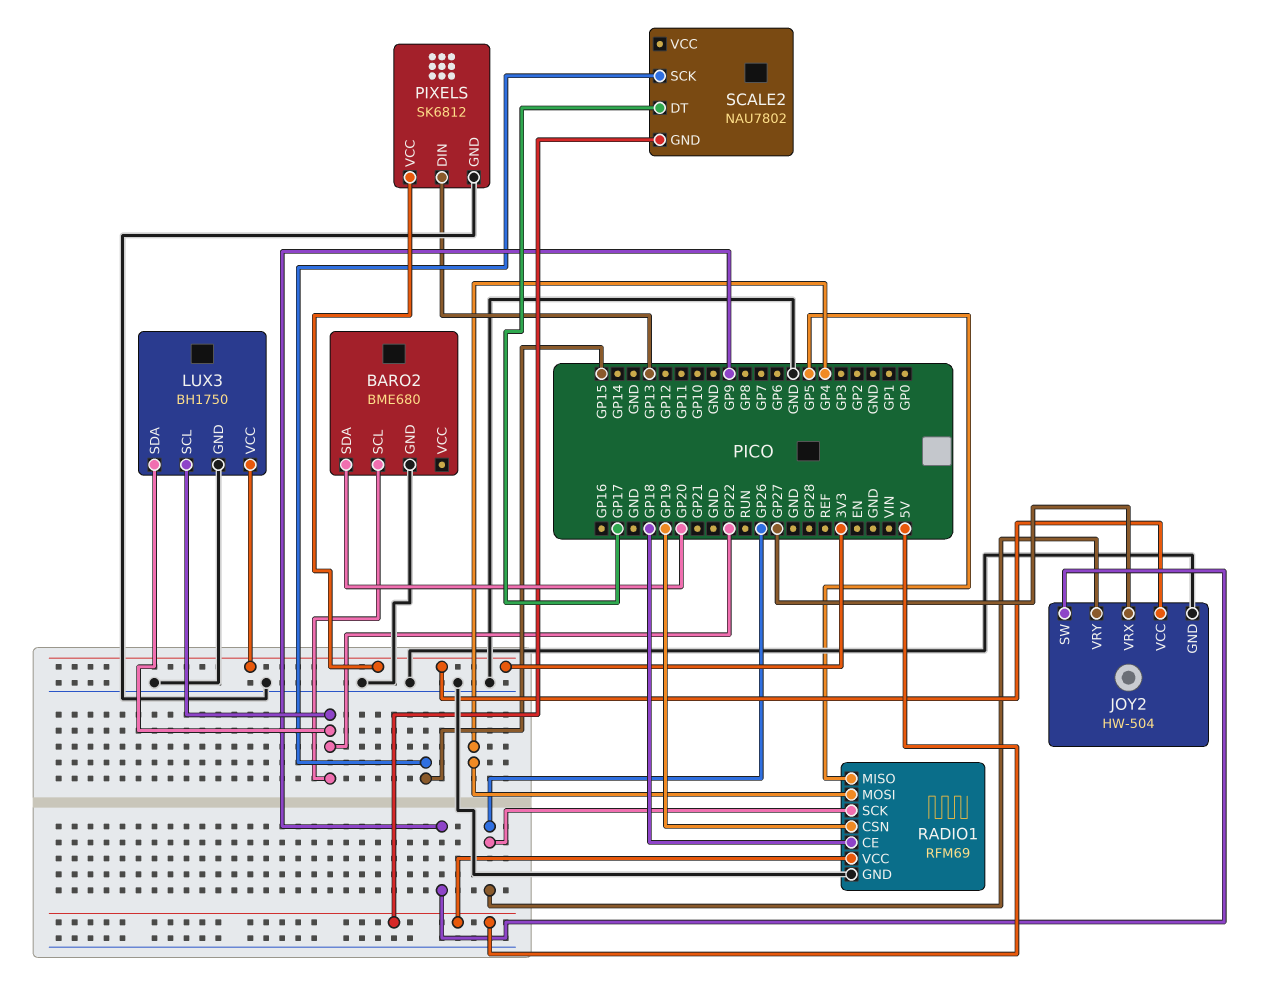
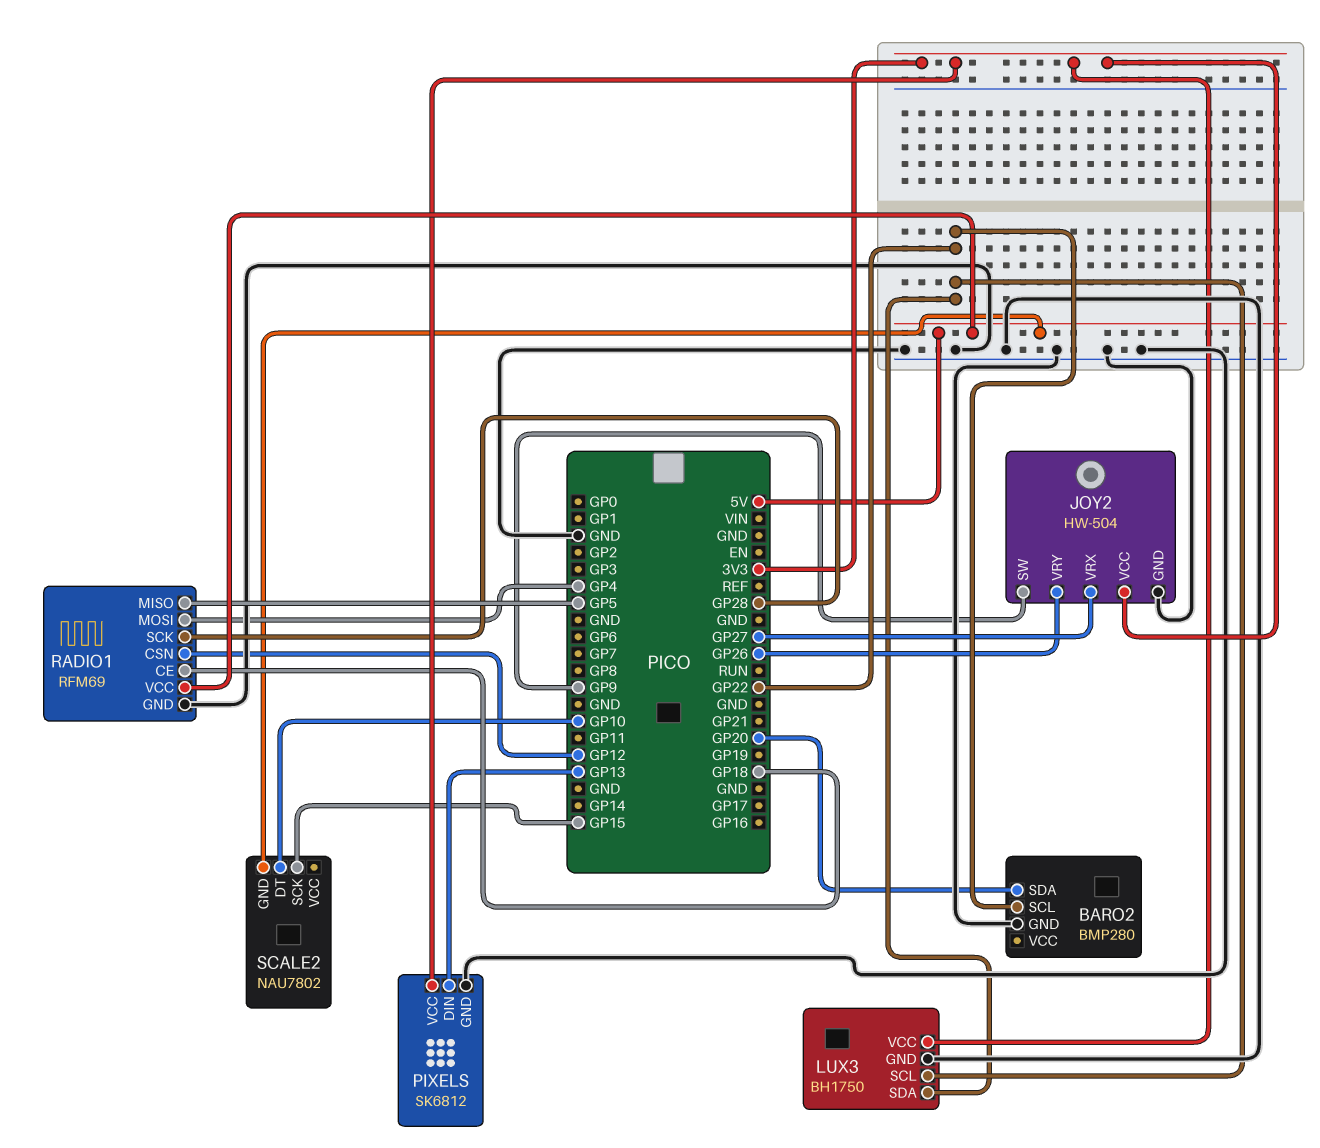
BARO2: BME680 -> BMP280
RADIO1 pin CSN: GP19 -> GP12
RADIO1 pin SCK: GP26 -> GP28
SCALE2 pin DT: GP17 -> GP10

